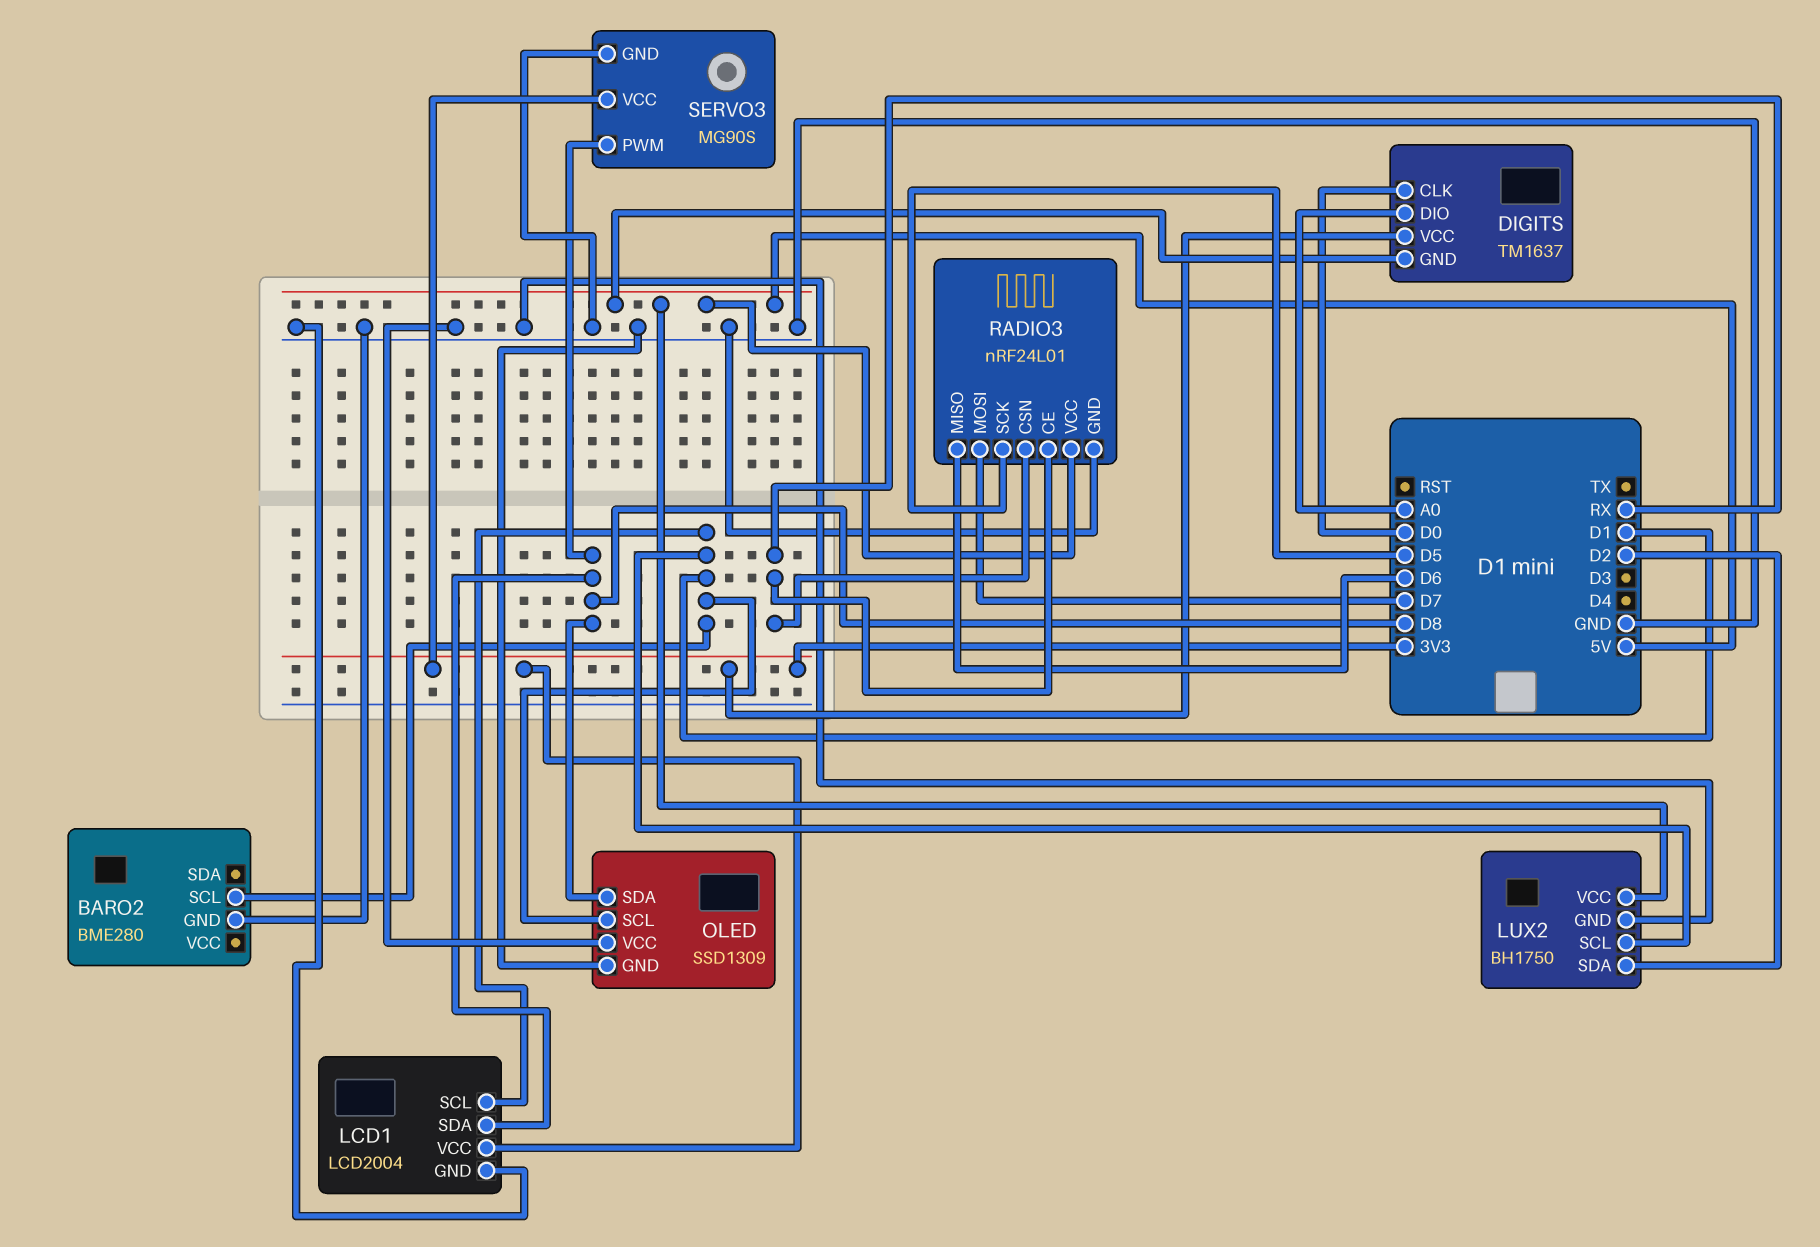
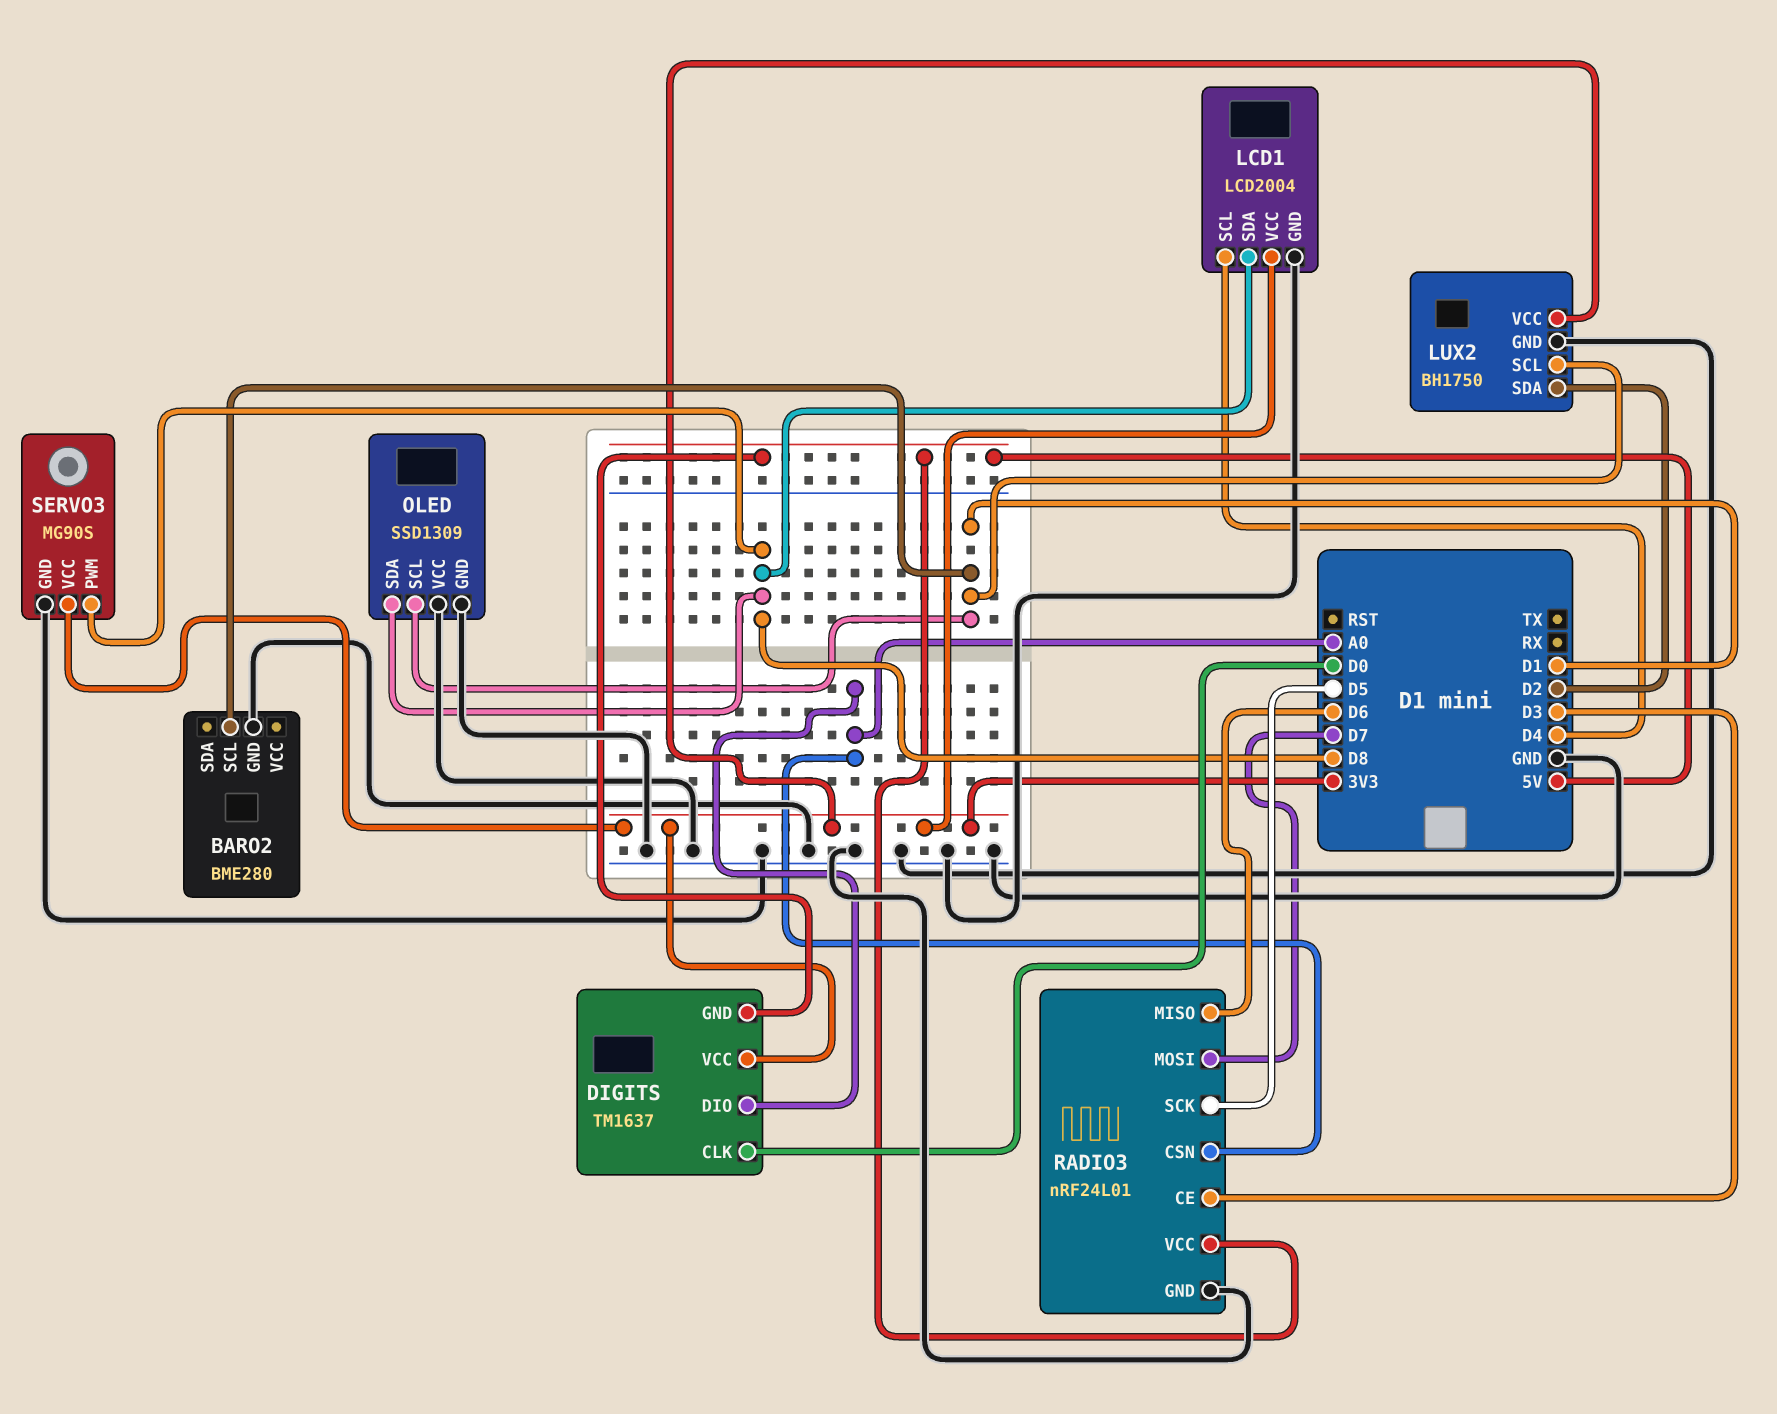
LCD1 pin SCL: D1 -> D4
LUX2 pin VCC: 5V -> 3V3
RADIO3 pin CE: RX -> D3
RADIO3 pin CSN: RX -> A0

